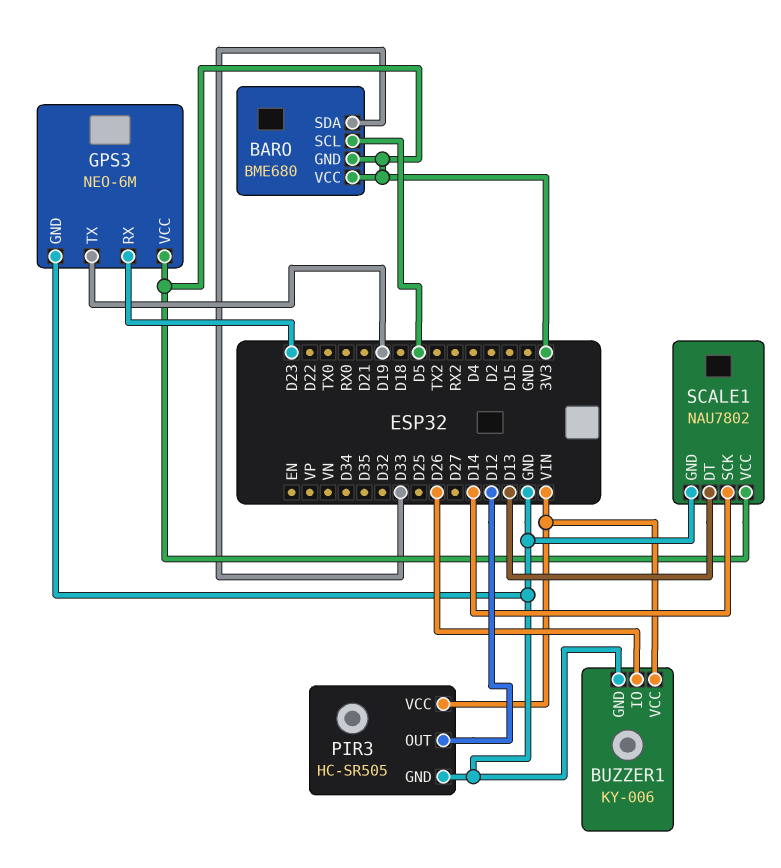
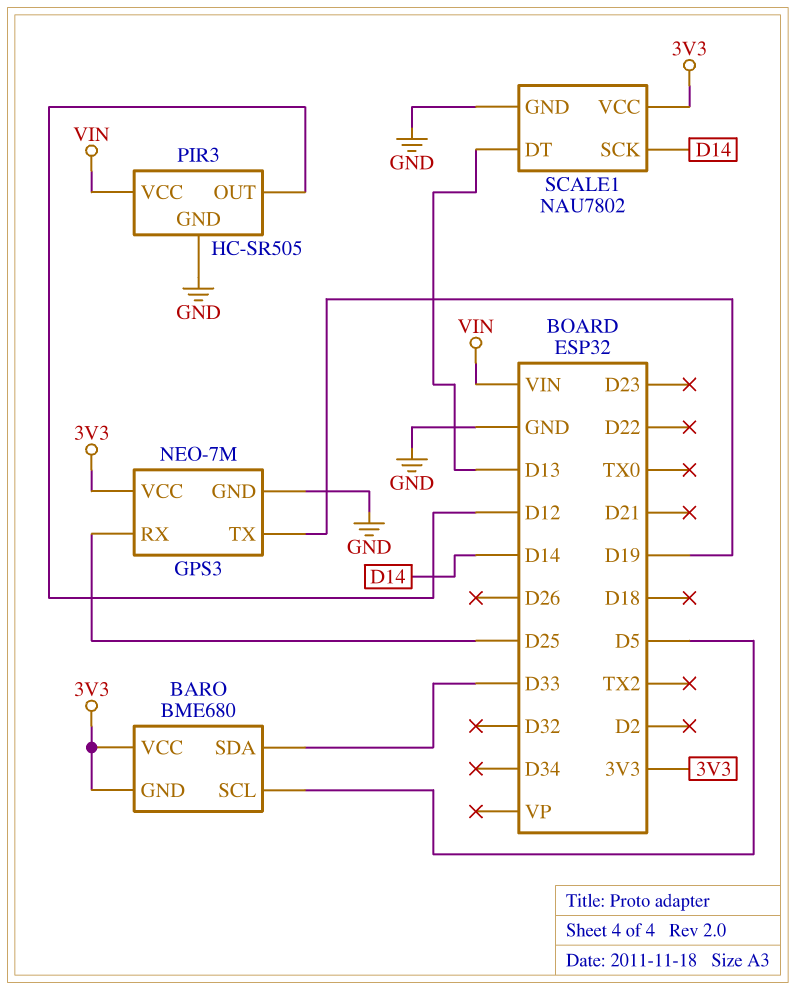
BUZZER1: KY-006 -> none
BUZZER1 pin GND: GND -> none
BUZZER1 pin IO: D26 -> none
BUZZER1 pin VCC: VIN -> none
GPS3: NEO-6M -> NEO-7M
GPS3 pin RX: D23 -> D25

